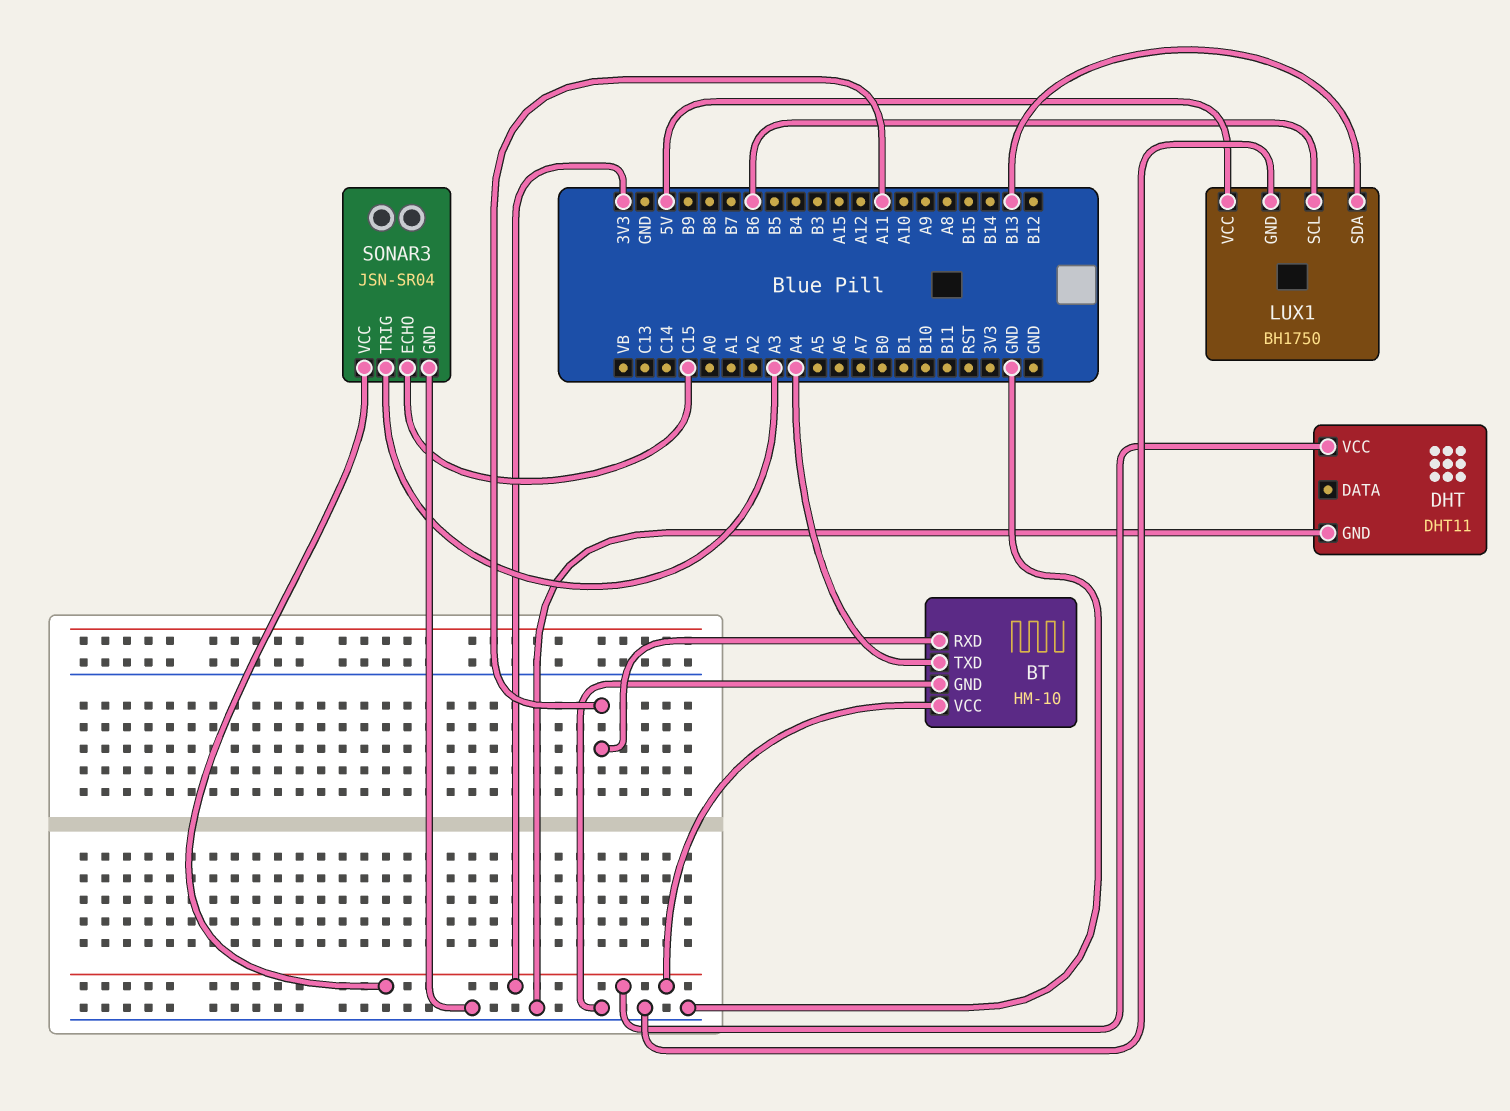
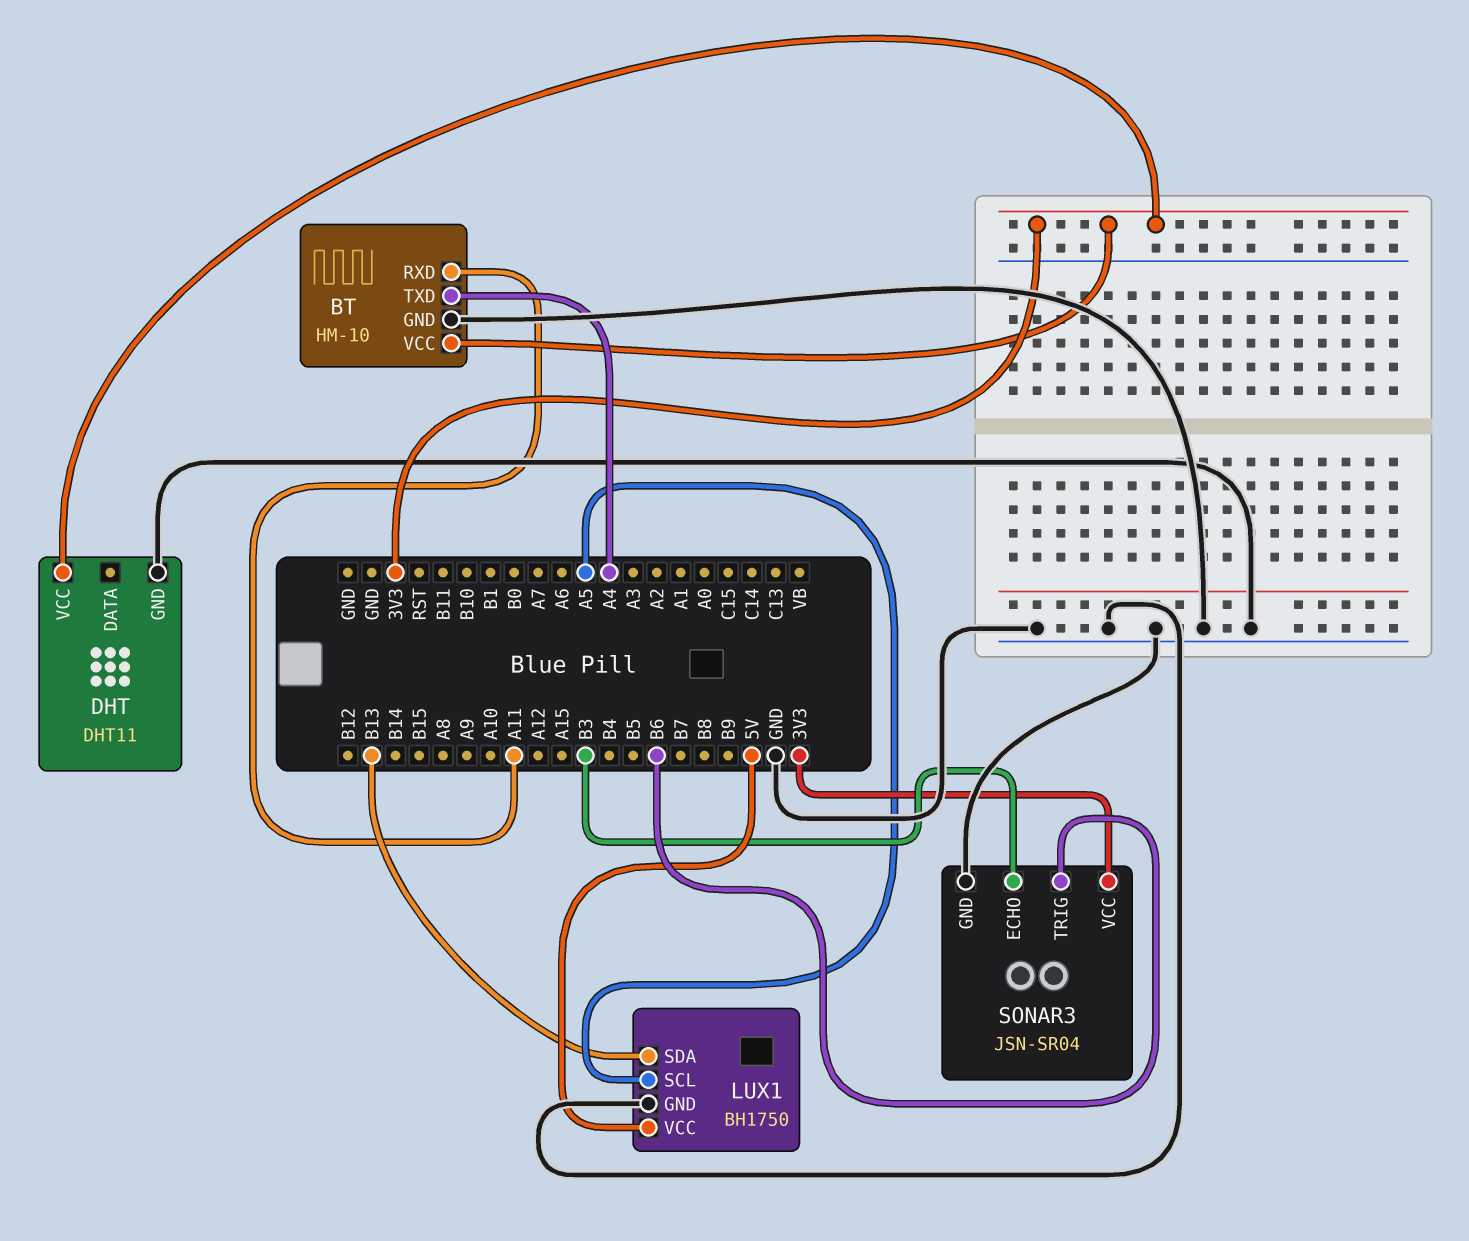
LUX1 pin SCL: B6 -> A5
SONAR3 pin ECHO: C15 -> B3
SONAR3 pin TRIG: A3 -> B6

